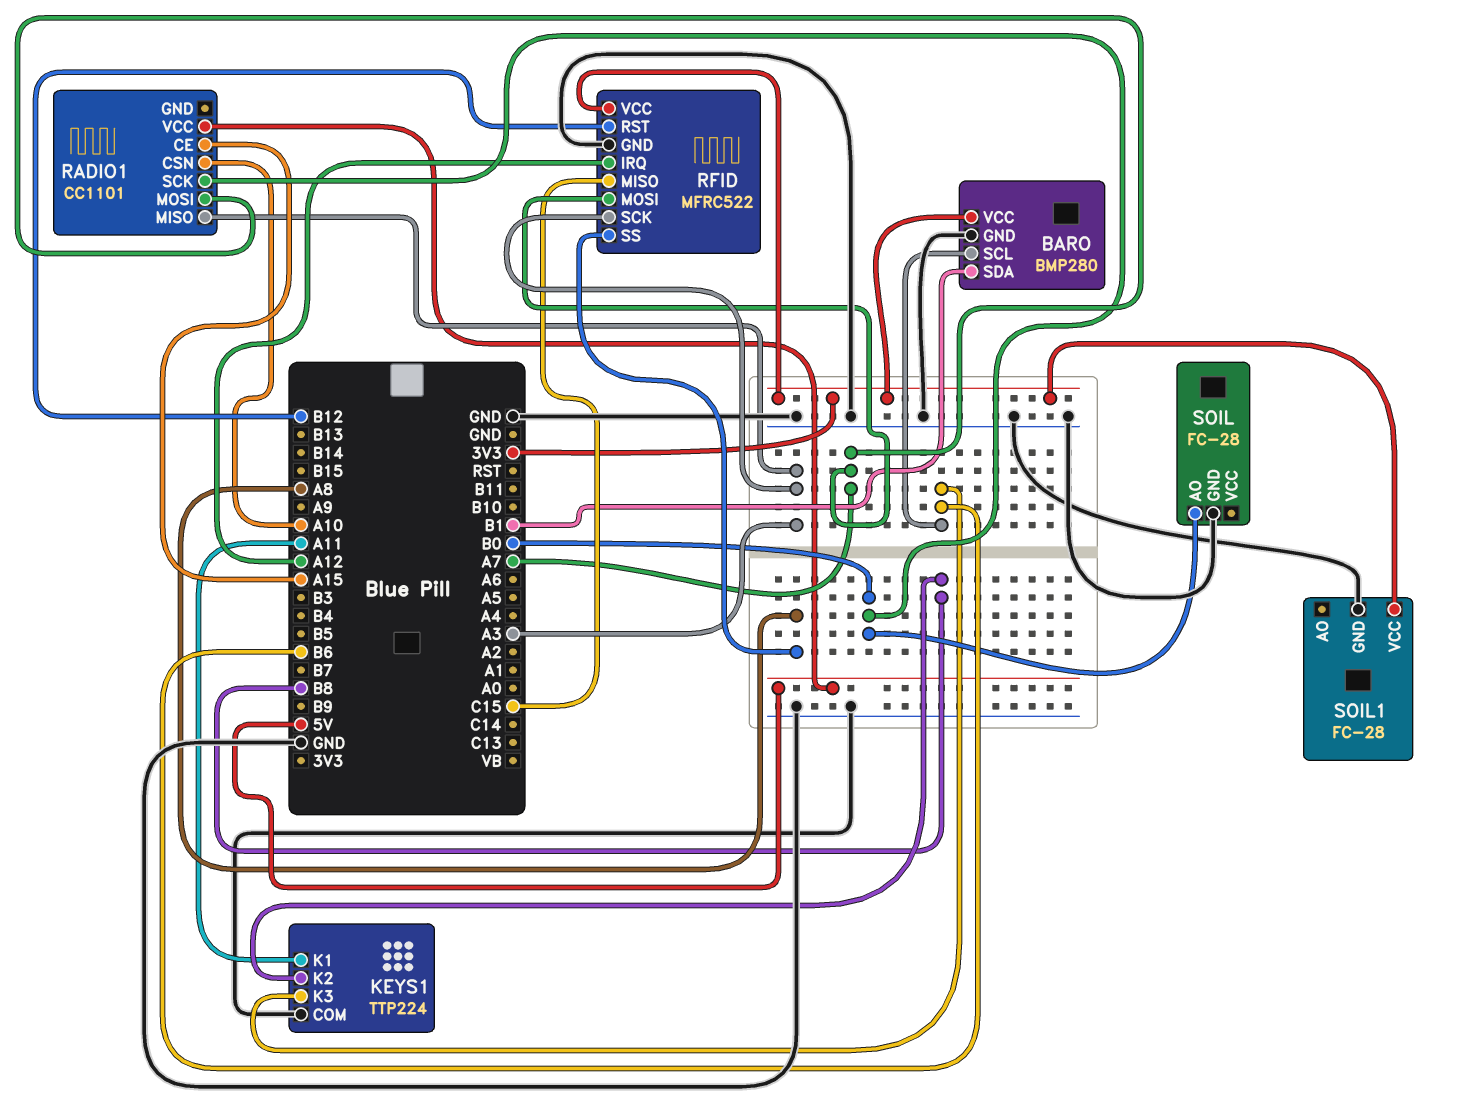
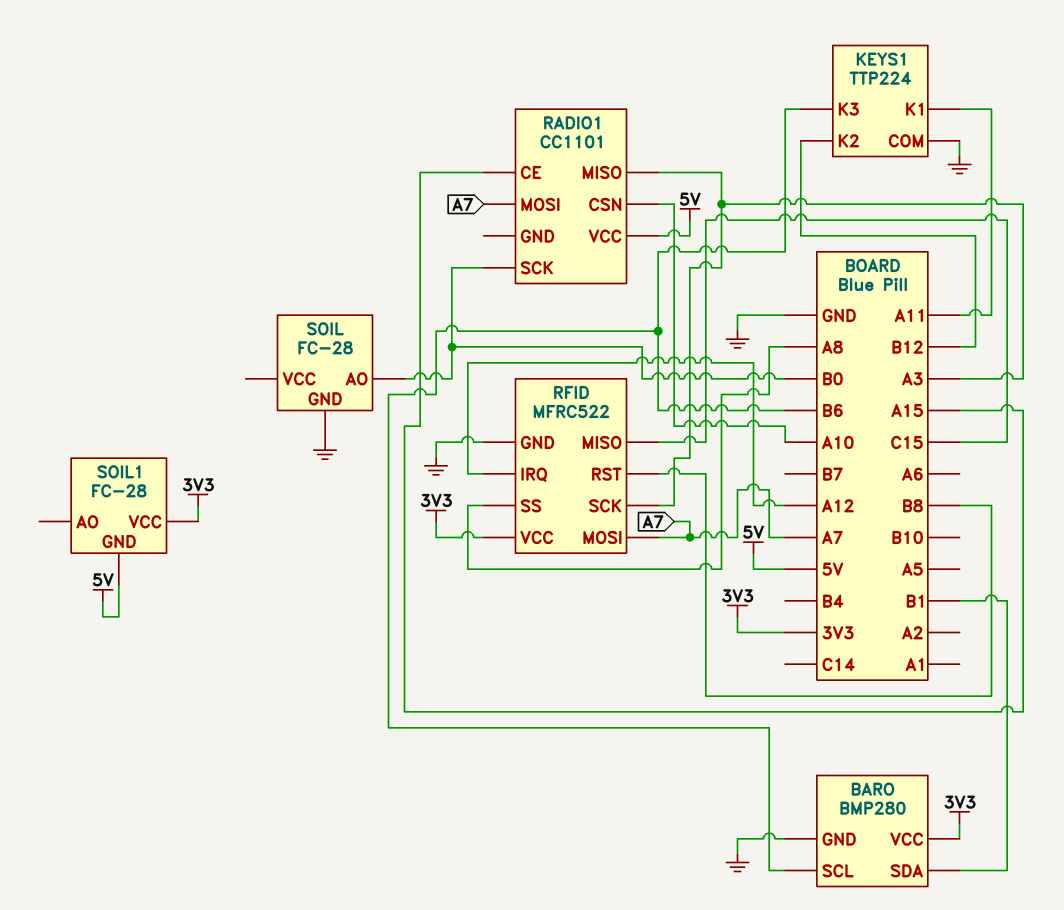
KEYS1 pin K2: B8 -> B12
RFID pin RST: B12 -> B8
SOIL1 pin GND: GND -> 5V

